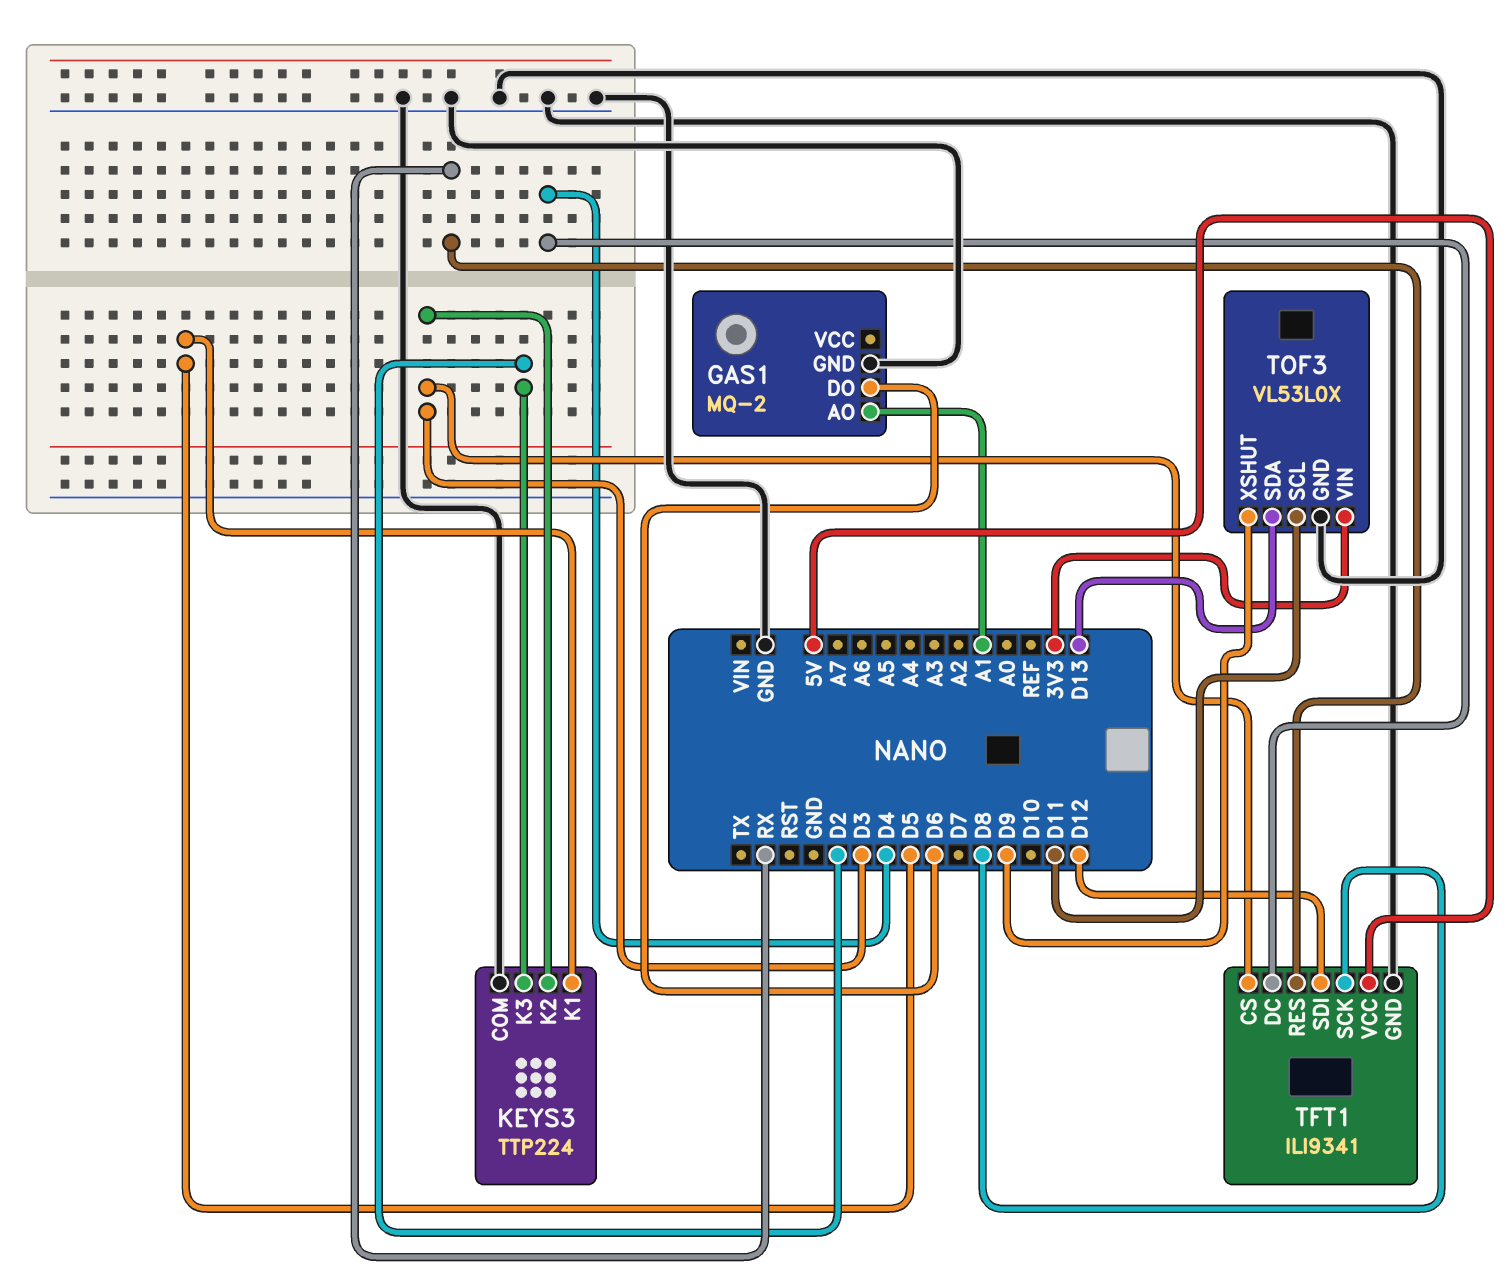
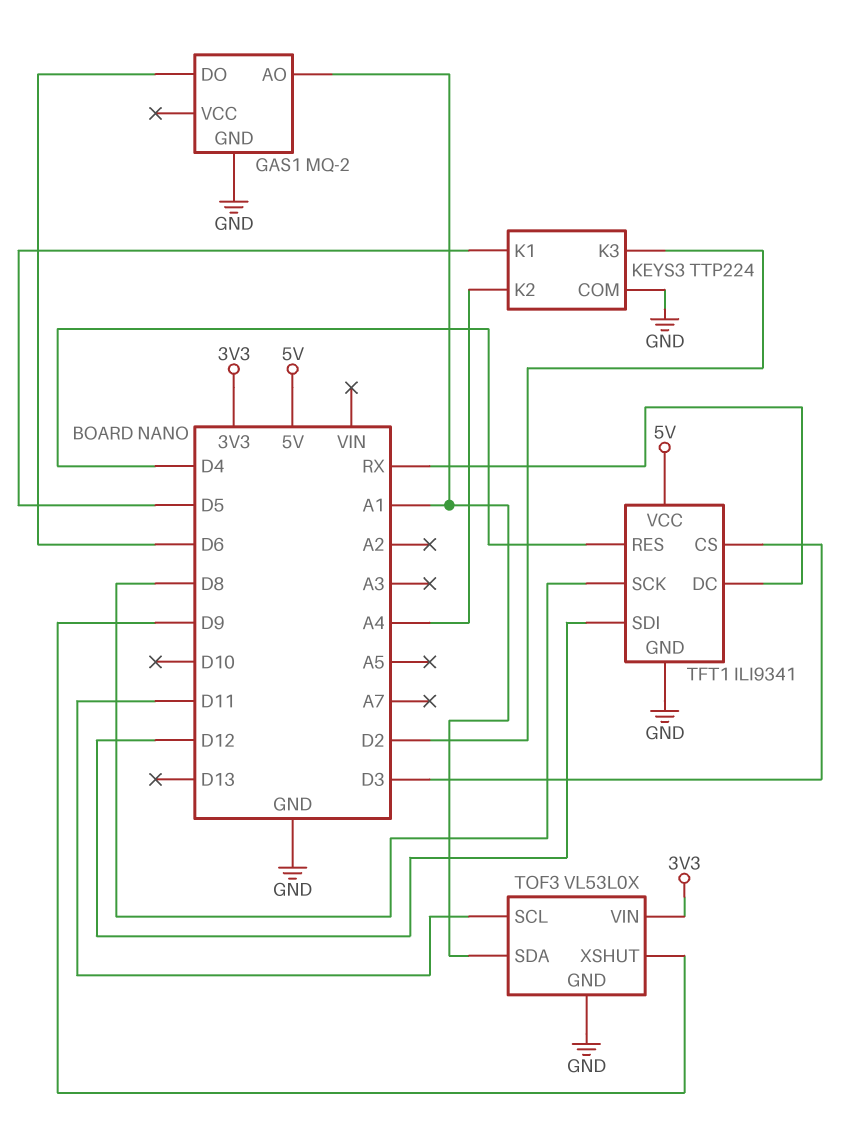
KEYS3 pin K2: D3 -> A4
TFT1 pin DC: D4 -> RX
TFT1 pin RES: RX -> D4
TOF3 pin SDA: D13 -> A1

